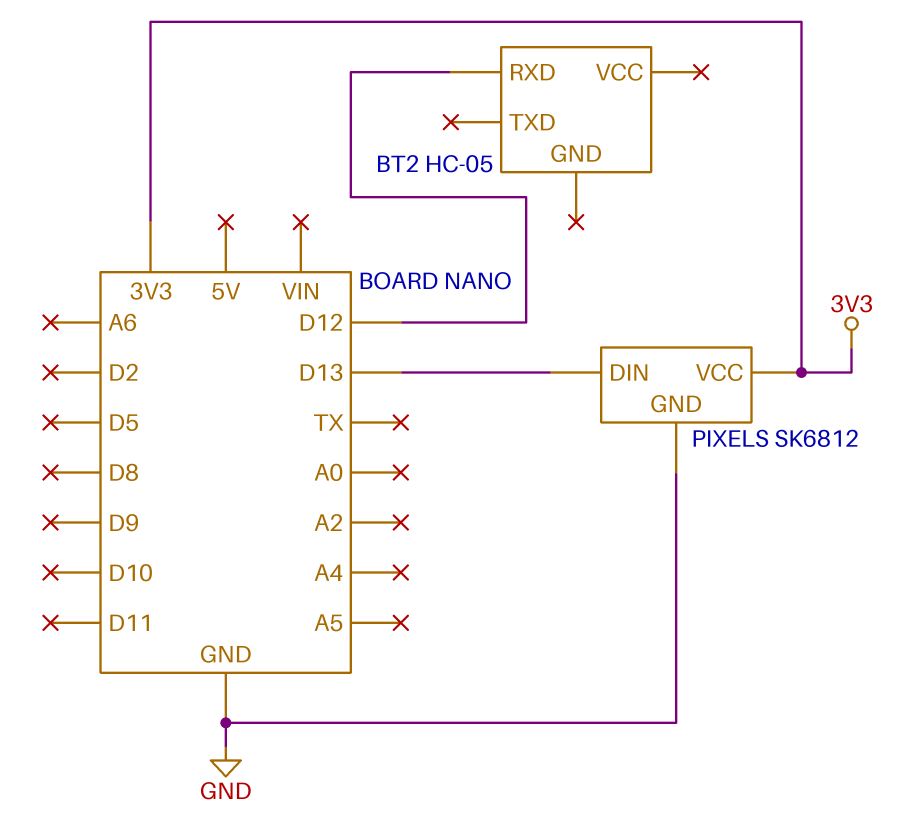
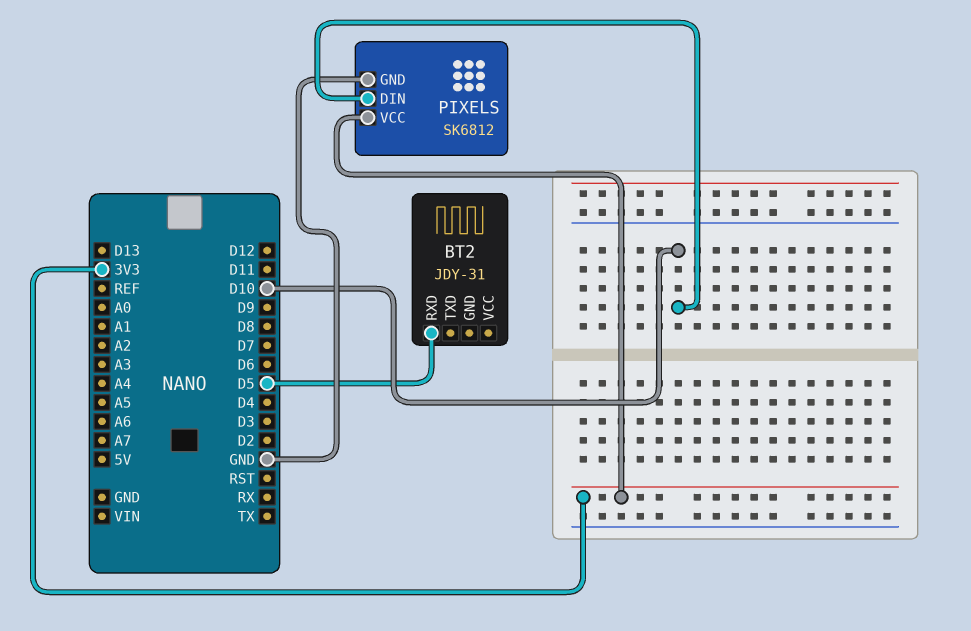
BT2: HC-05 -> JDY-31
BT2 pin RXD: D12 -> D5
PIXELS pin DIN: D13 -> D10

